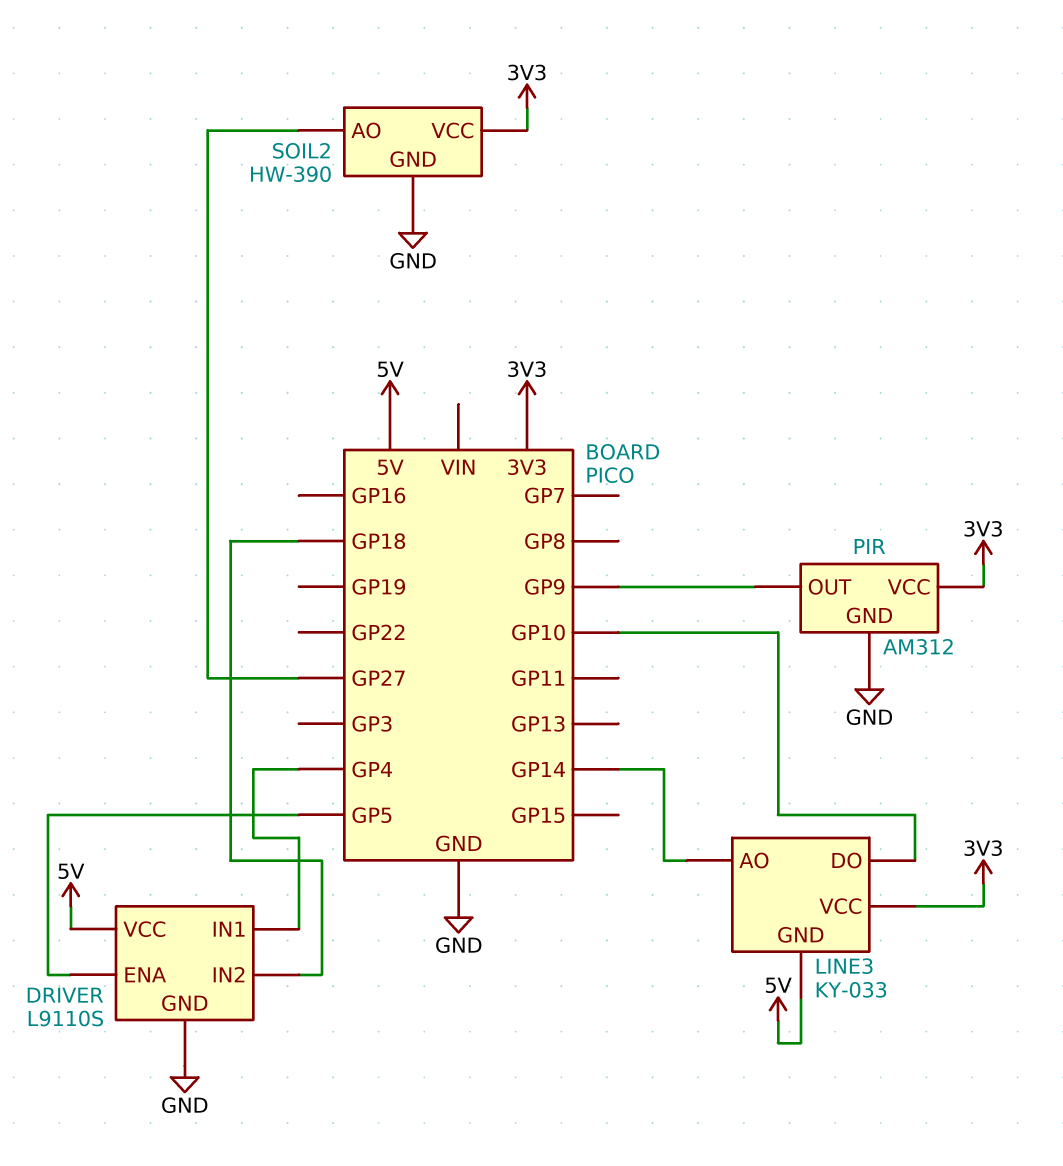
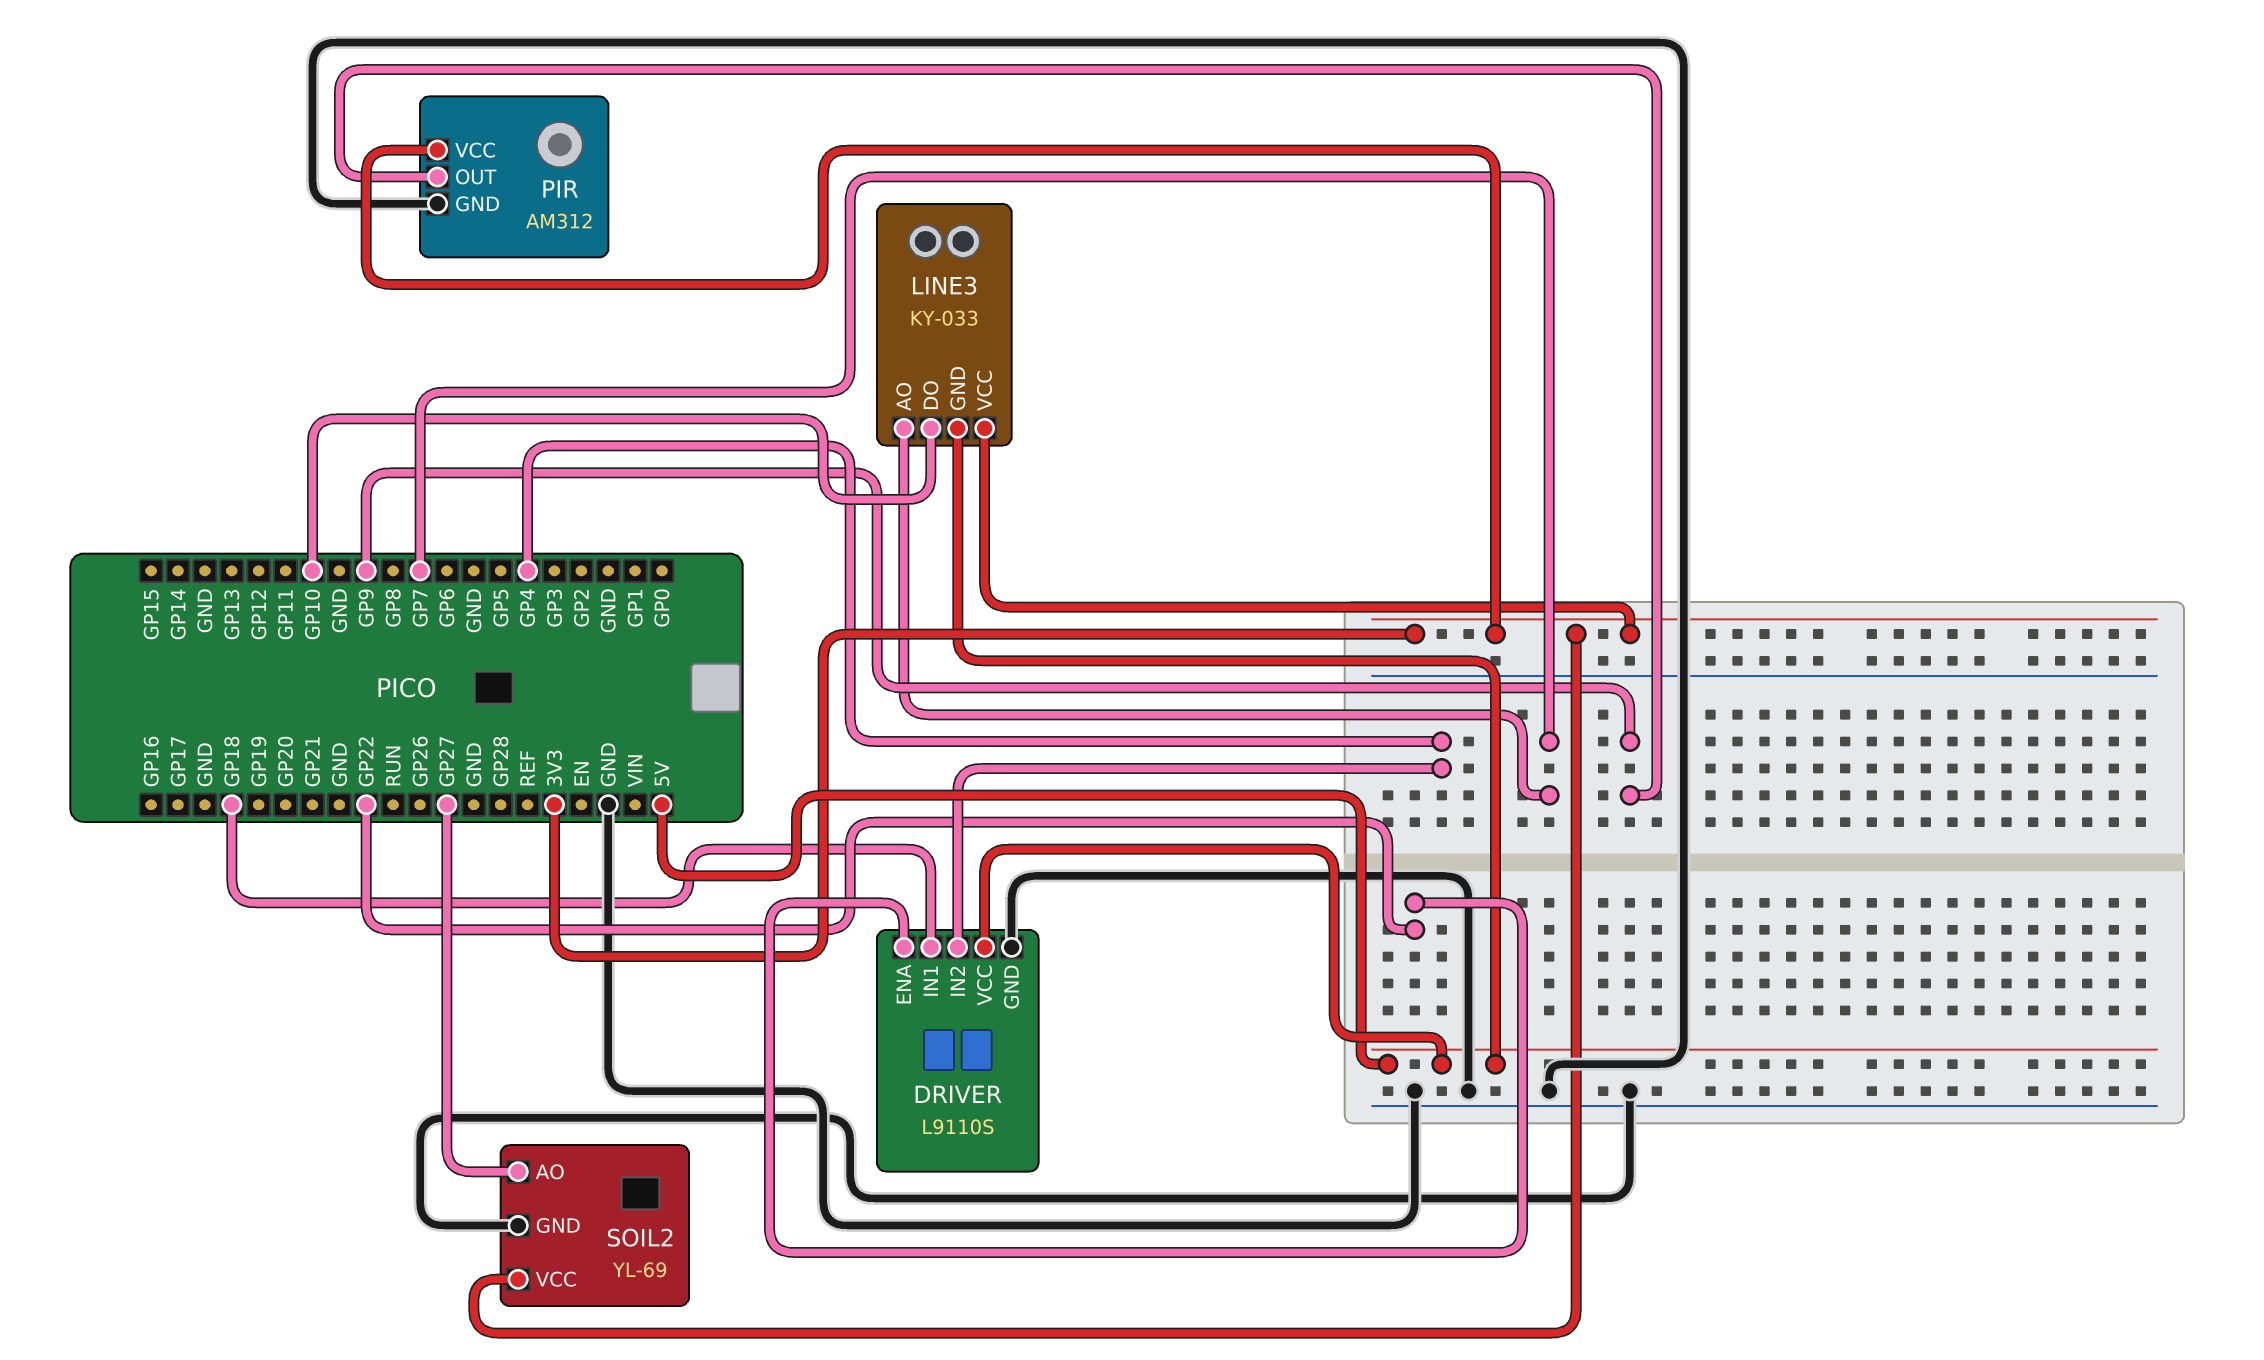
DRIVER pin ENA: GP5 -> GP22
DRIVER pin IN1: GP4 -> GP18
DRIVER pin IN2: GP18 -> GP4
LINE3 pin AO: GP14 -> GP7
SOIL2: HW-390 -> YL-69

